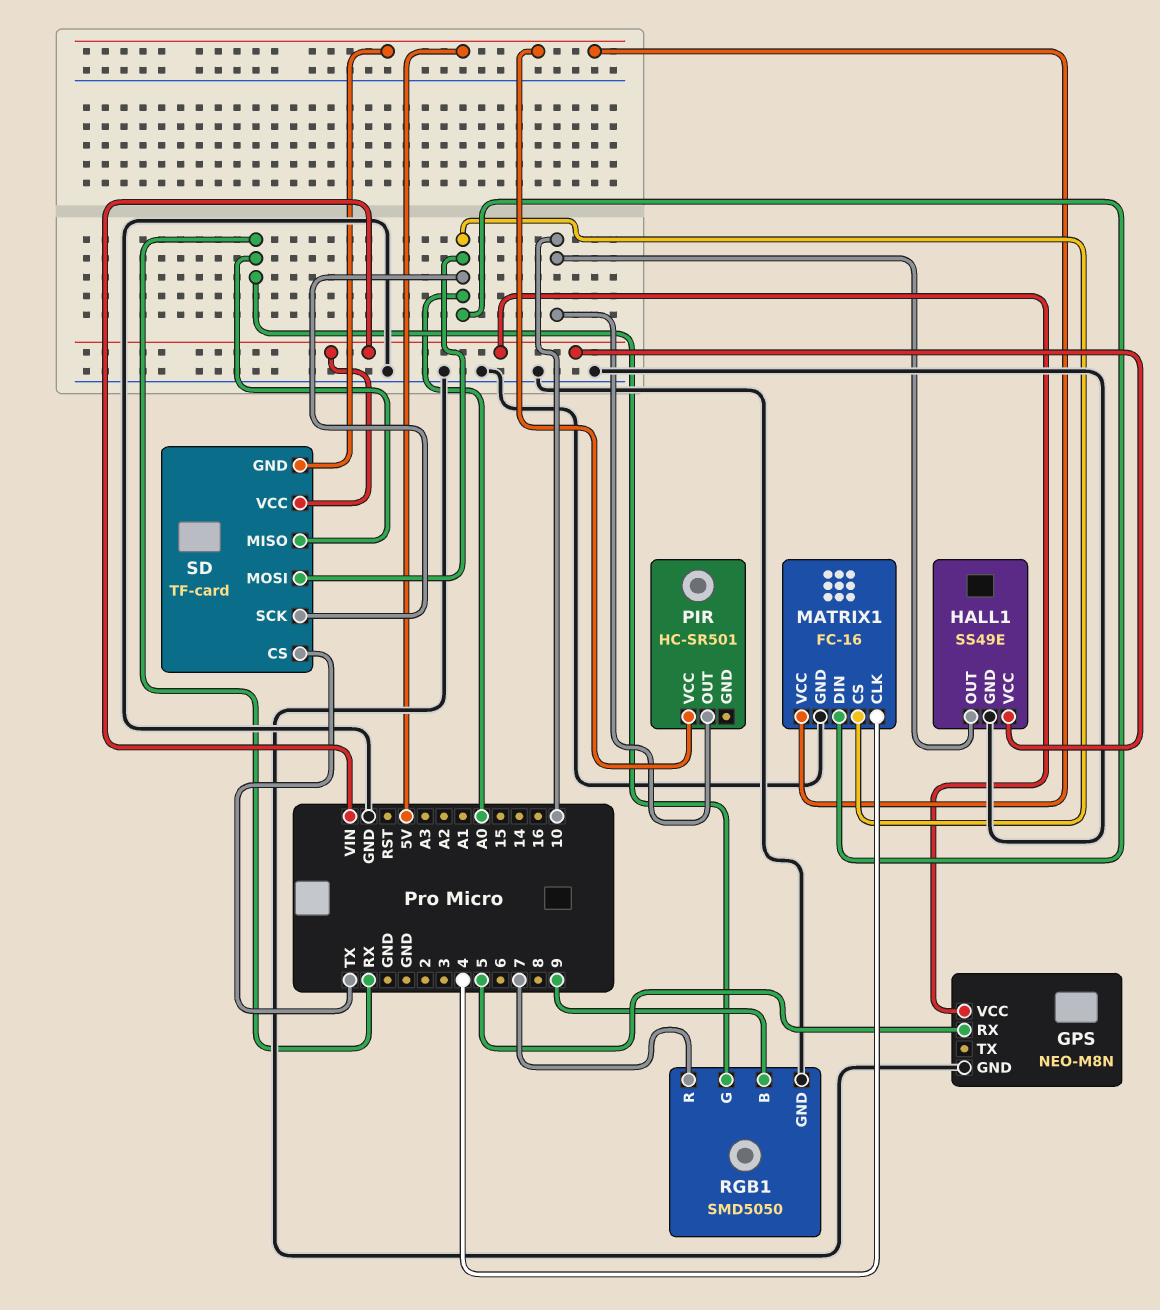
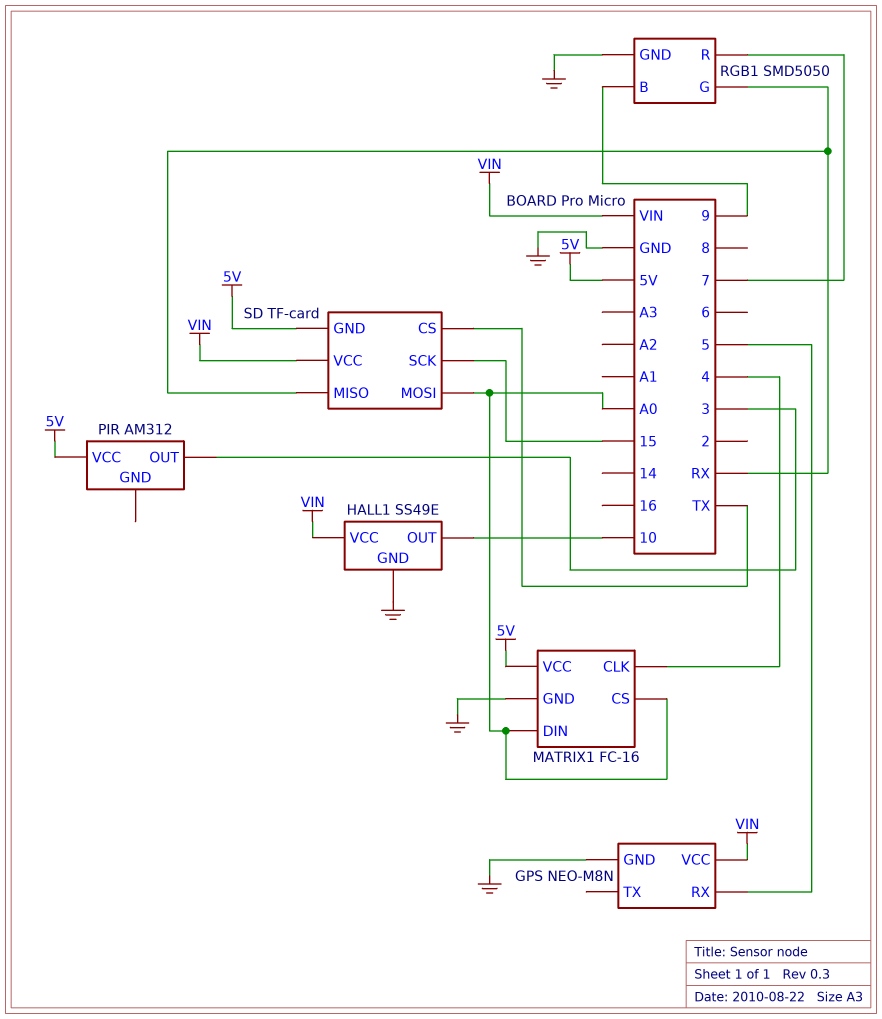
PIR: HC-SR501 -> AM312
PIR pin OUT: 10 -> 3
SD pin SCK: A0 -> 15

